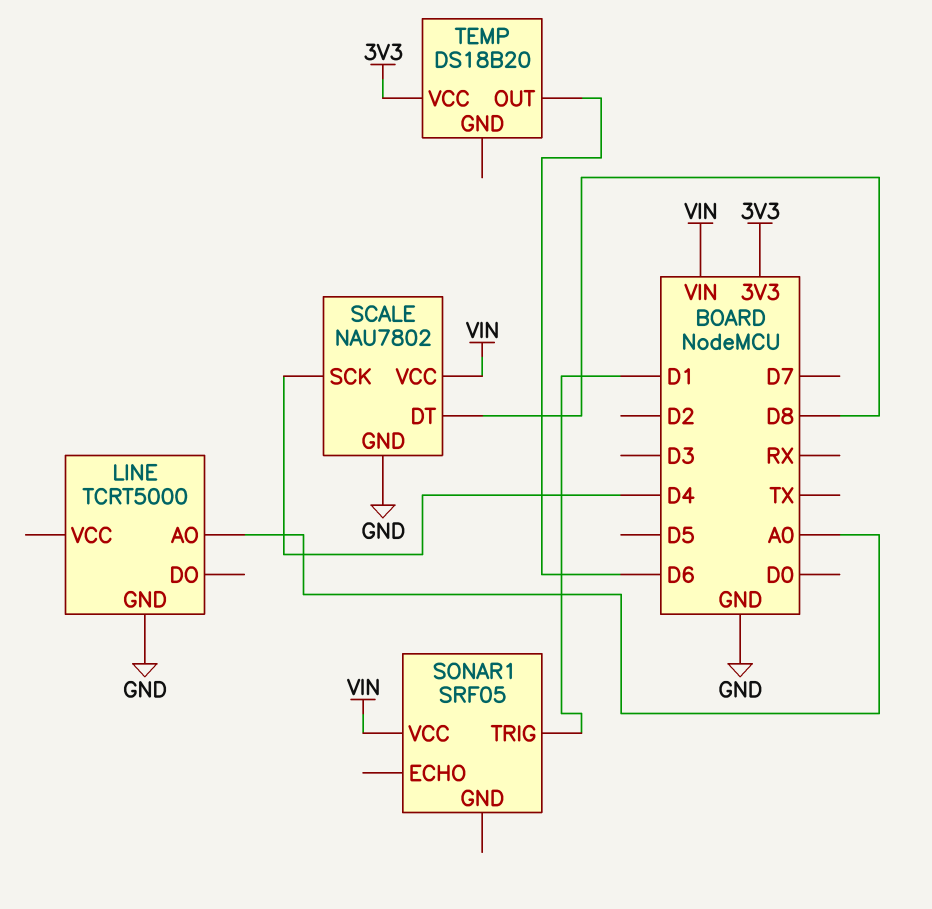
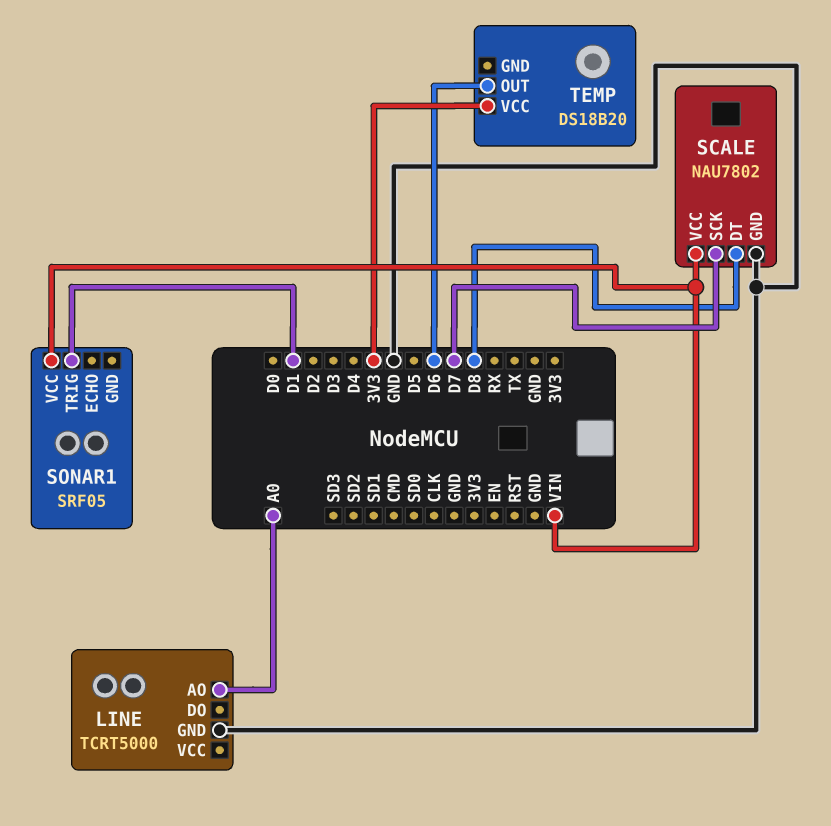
SCALE pin SCK: D4 -> D7

